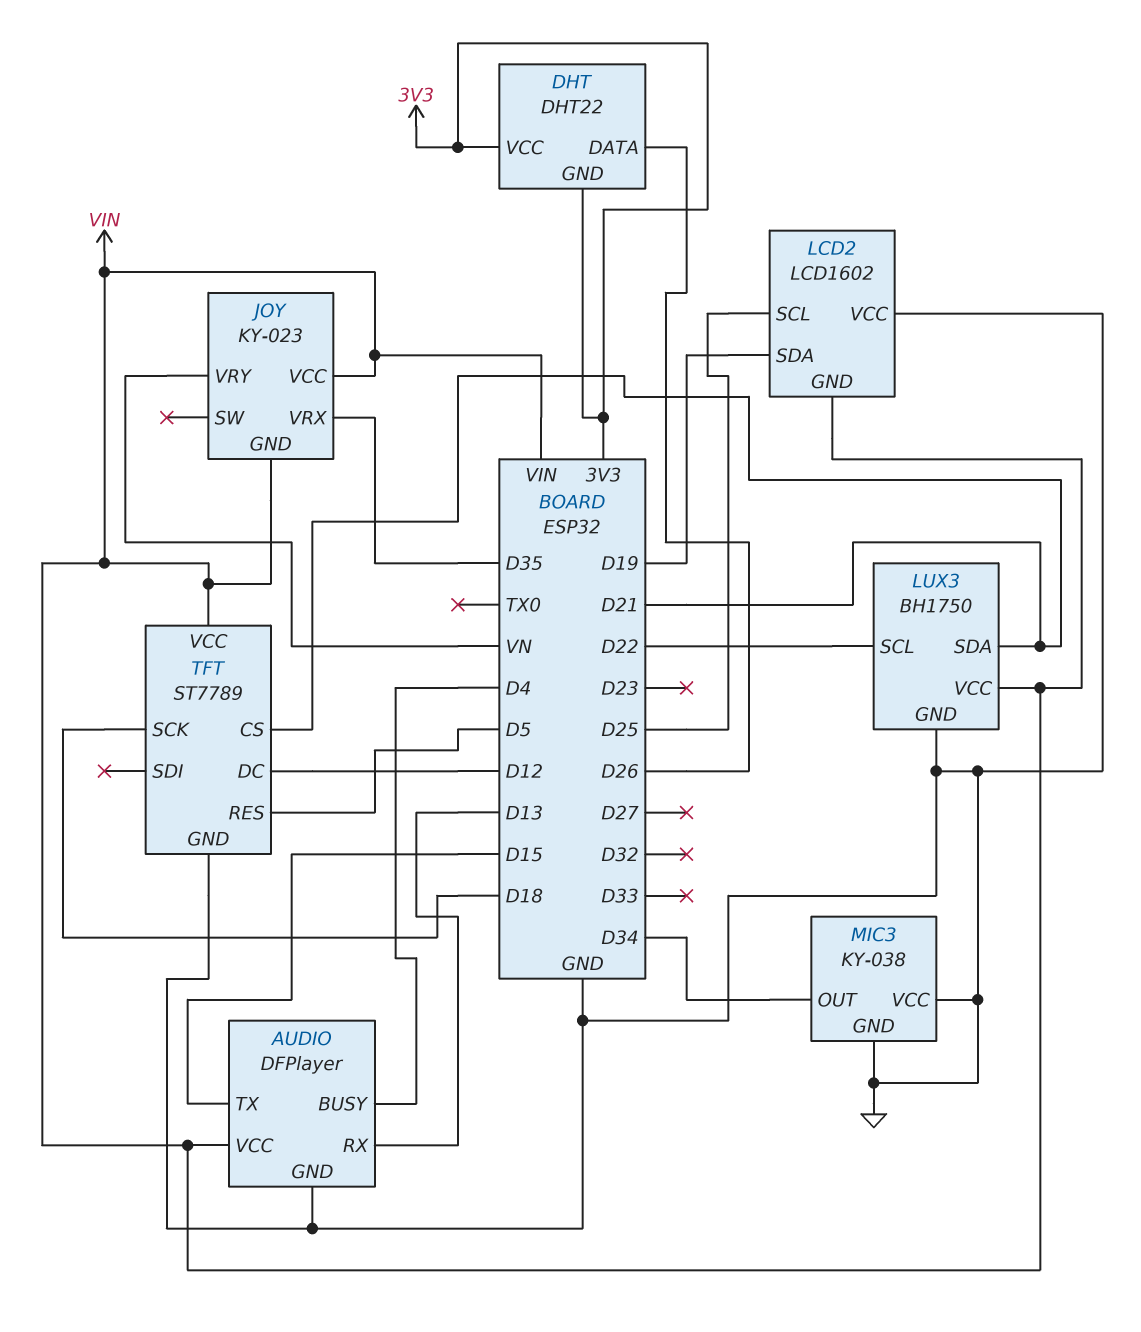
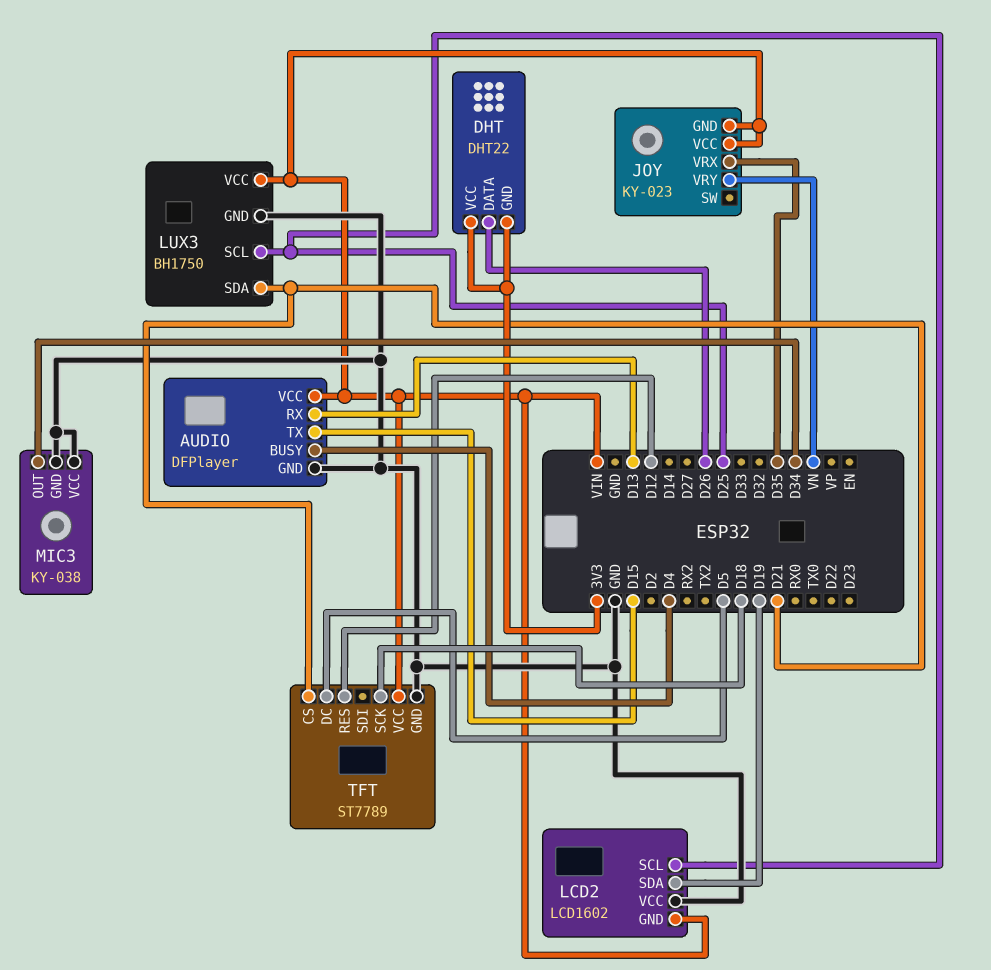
LUX3 pin SCL: D22 -> D25
TFT pin DC: D12 -> D5
TFT pin RES: D5 -> D12

